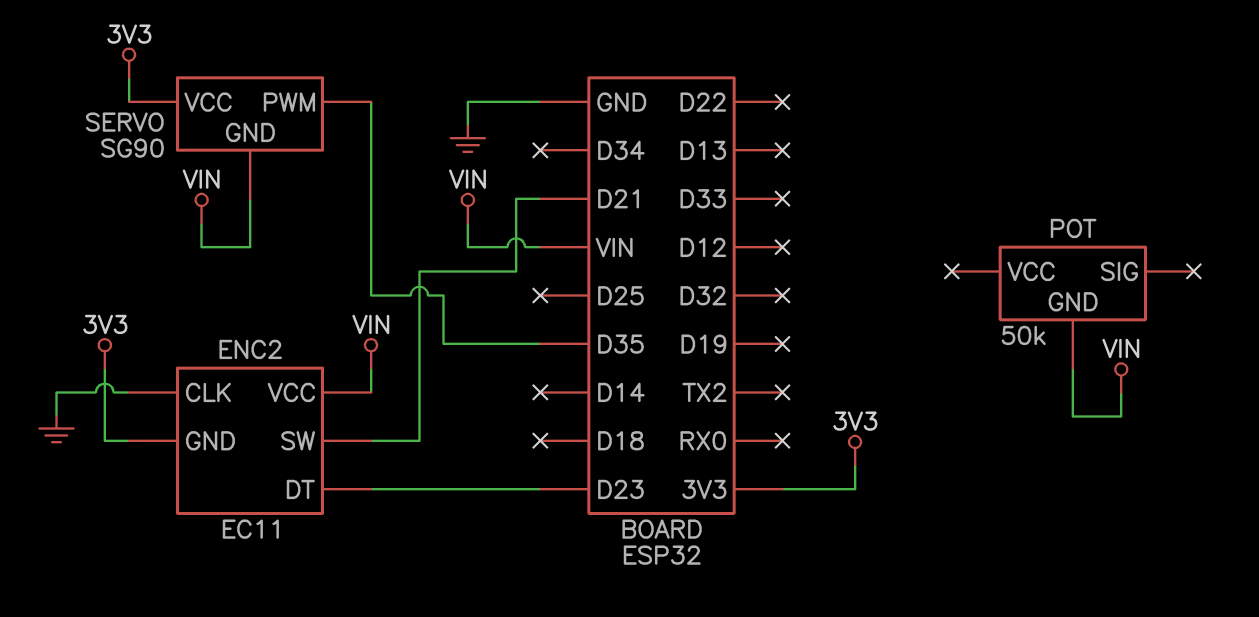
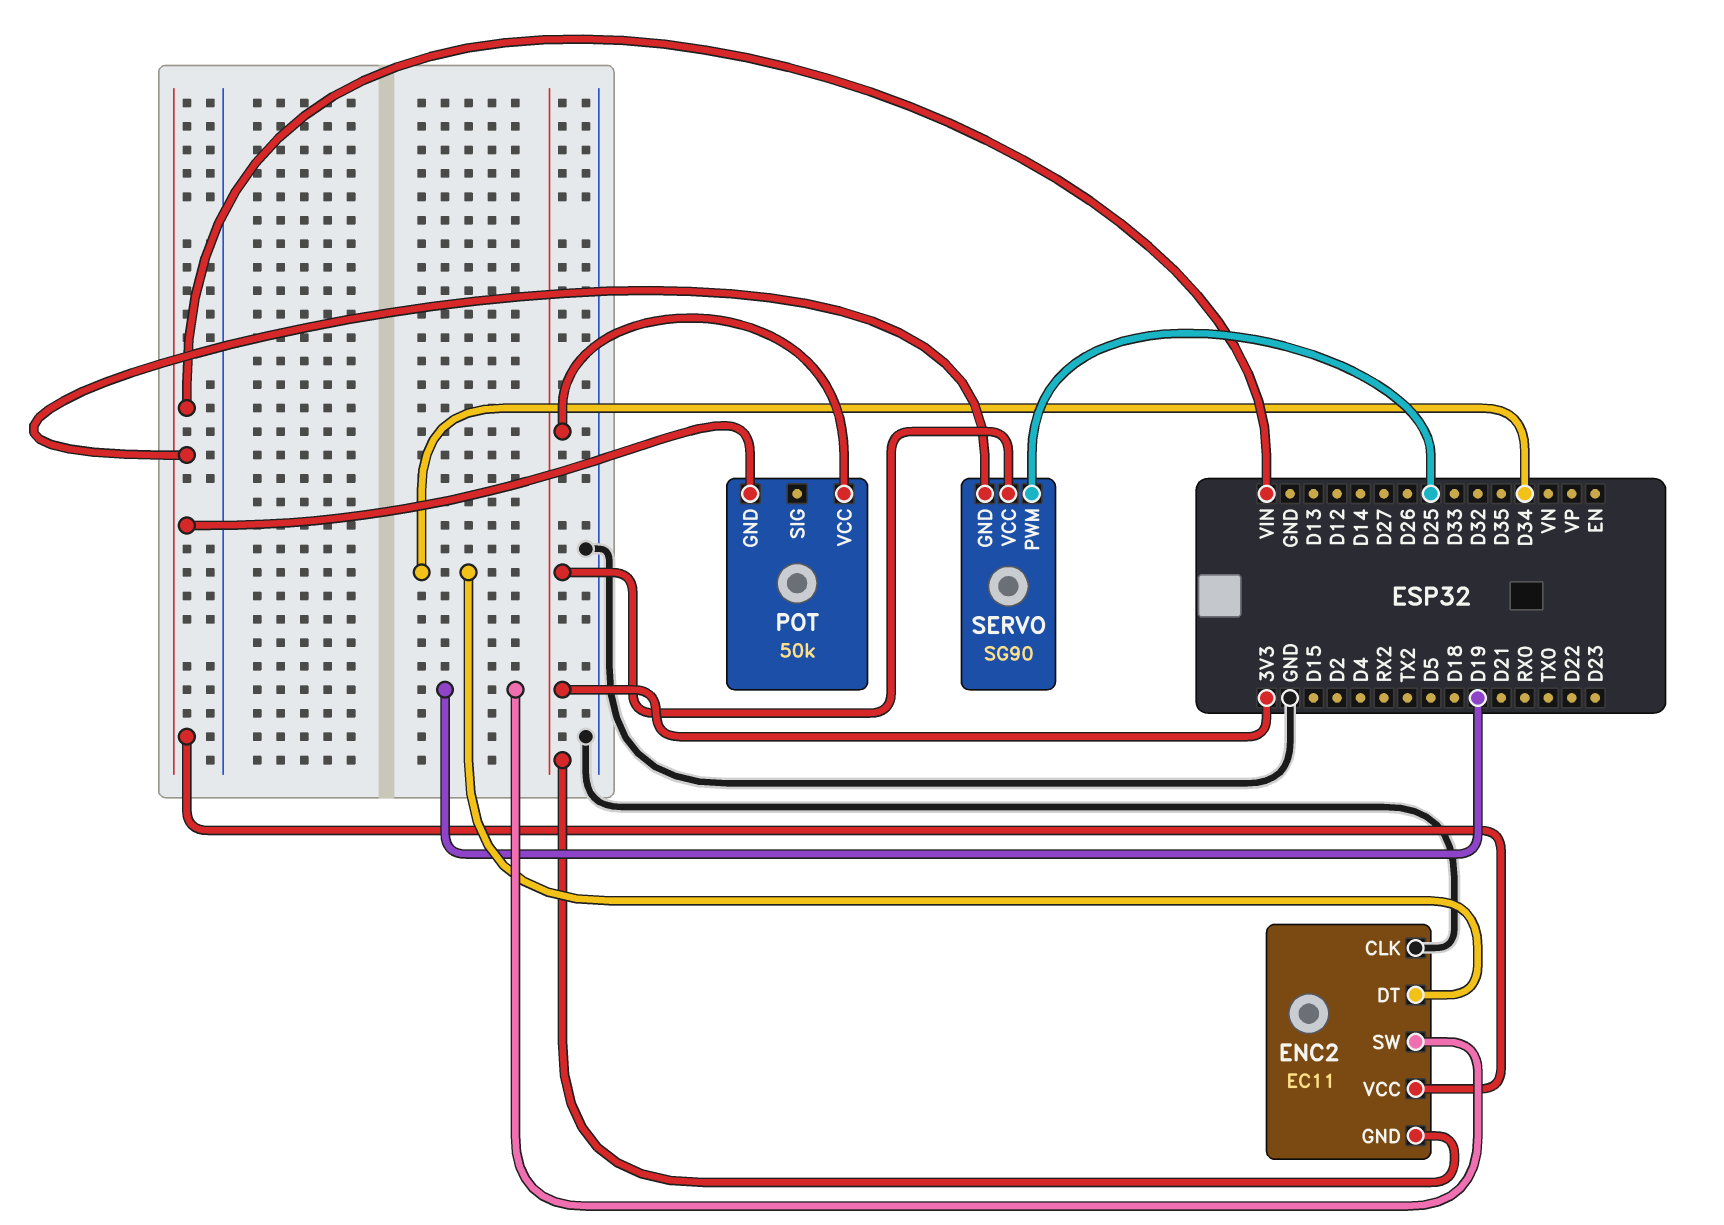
ENC2 pin DT: D23 -> D34
ENC2 pin SW: D21 -> D19
POT pin VCC: none -> 3V3
SERVO pin PWM: D35 -> D25

